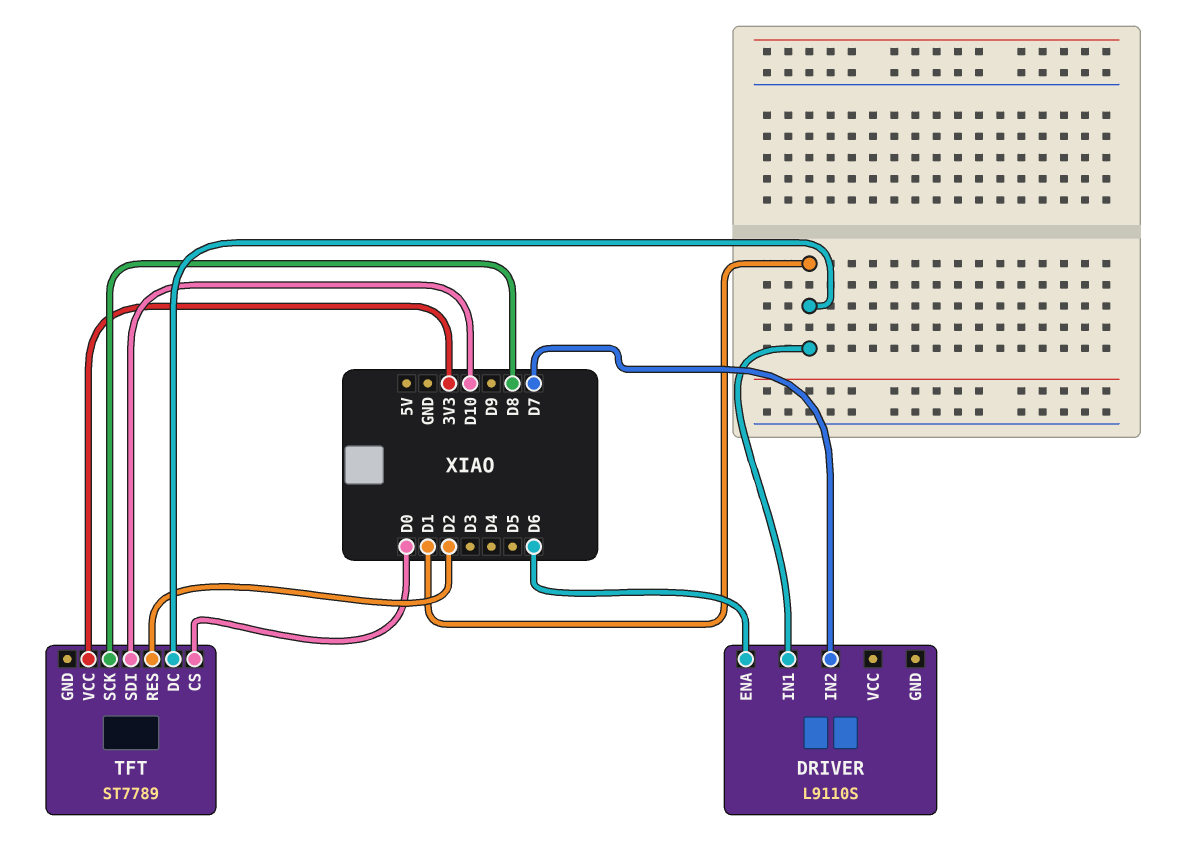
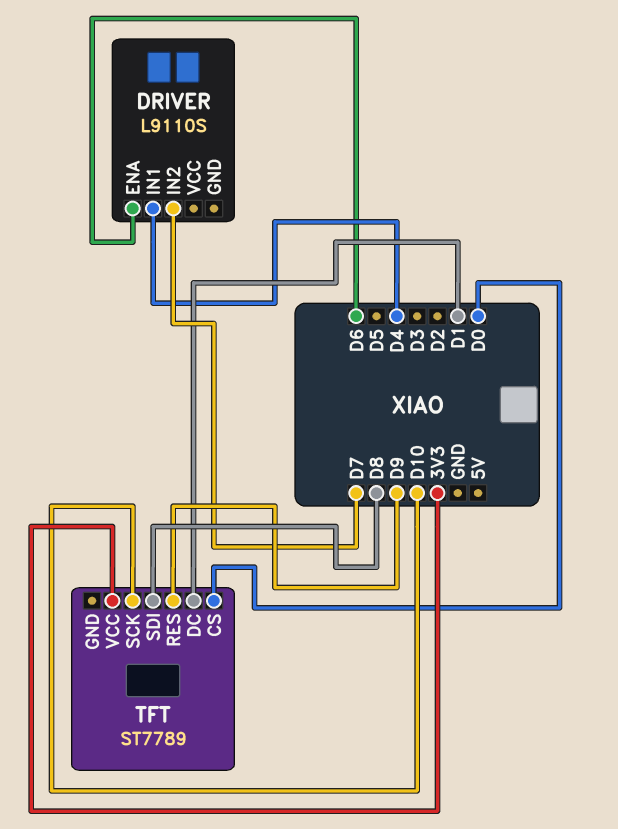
DRIVER pin IN1: D1 -> D4
TFT pin RES: D2 -> D9
TFT pin SCK: D8 -> D10
TFT pin SDI: D10 -> D8

